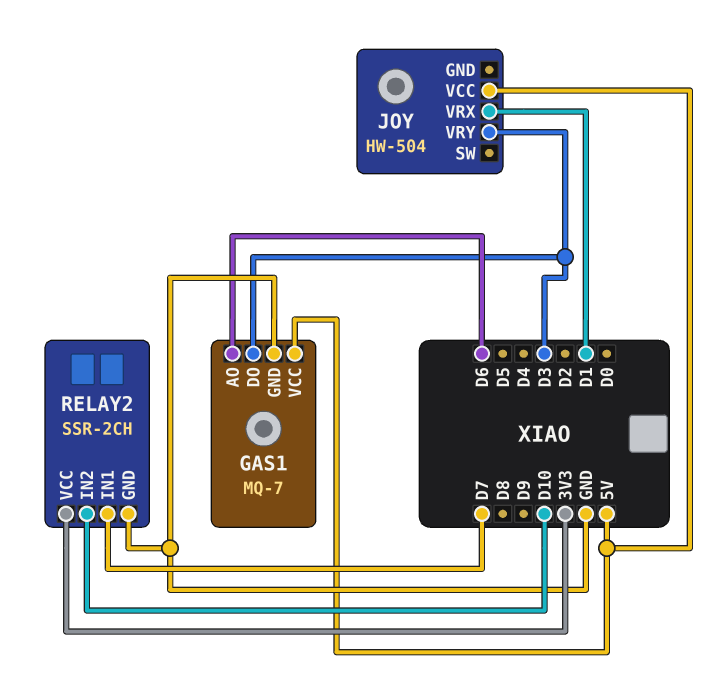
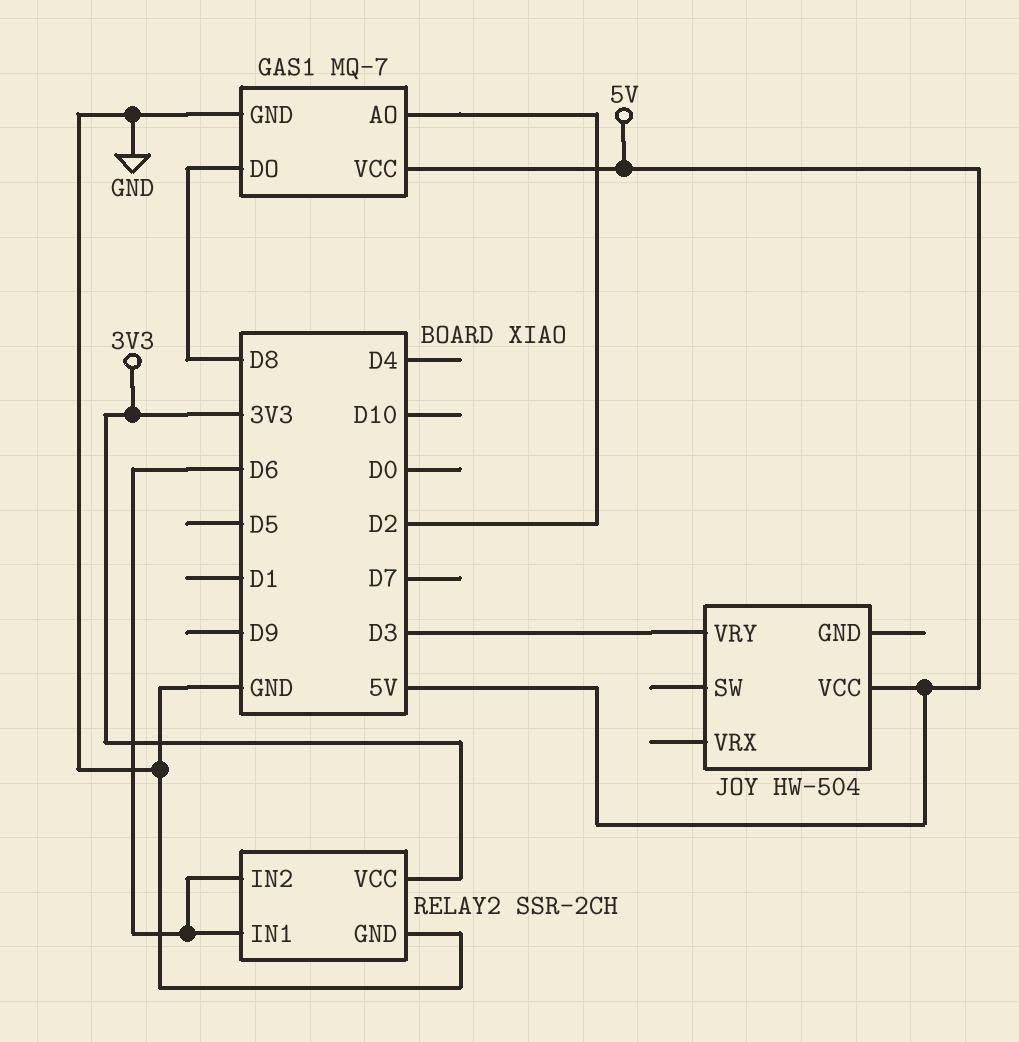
GAS1 pin AO: D6 -> D2
GAS1 pin DO: D3 -> D8
JOY pin VRX: D1 -> none
RELAY2 pin IN1: D7 -> D6
RELAY2 pin IN2: D10 -> D6

